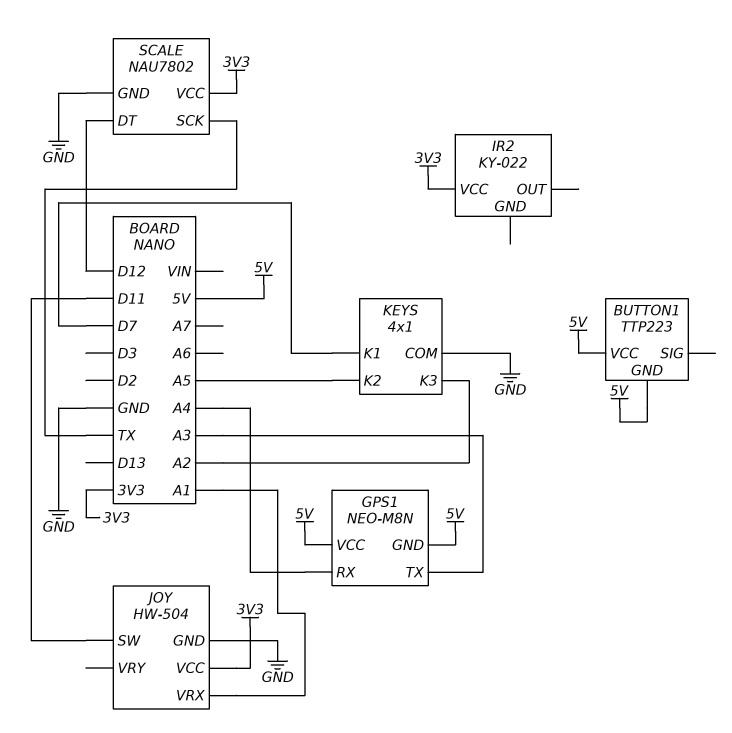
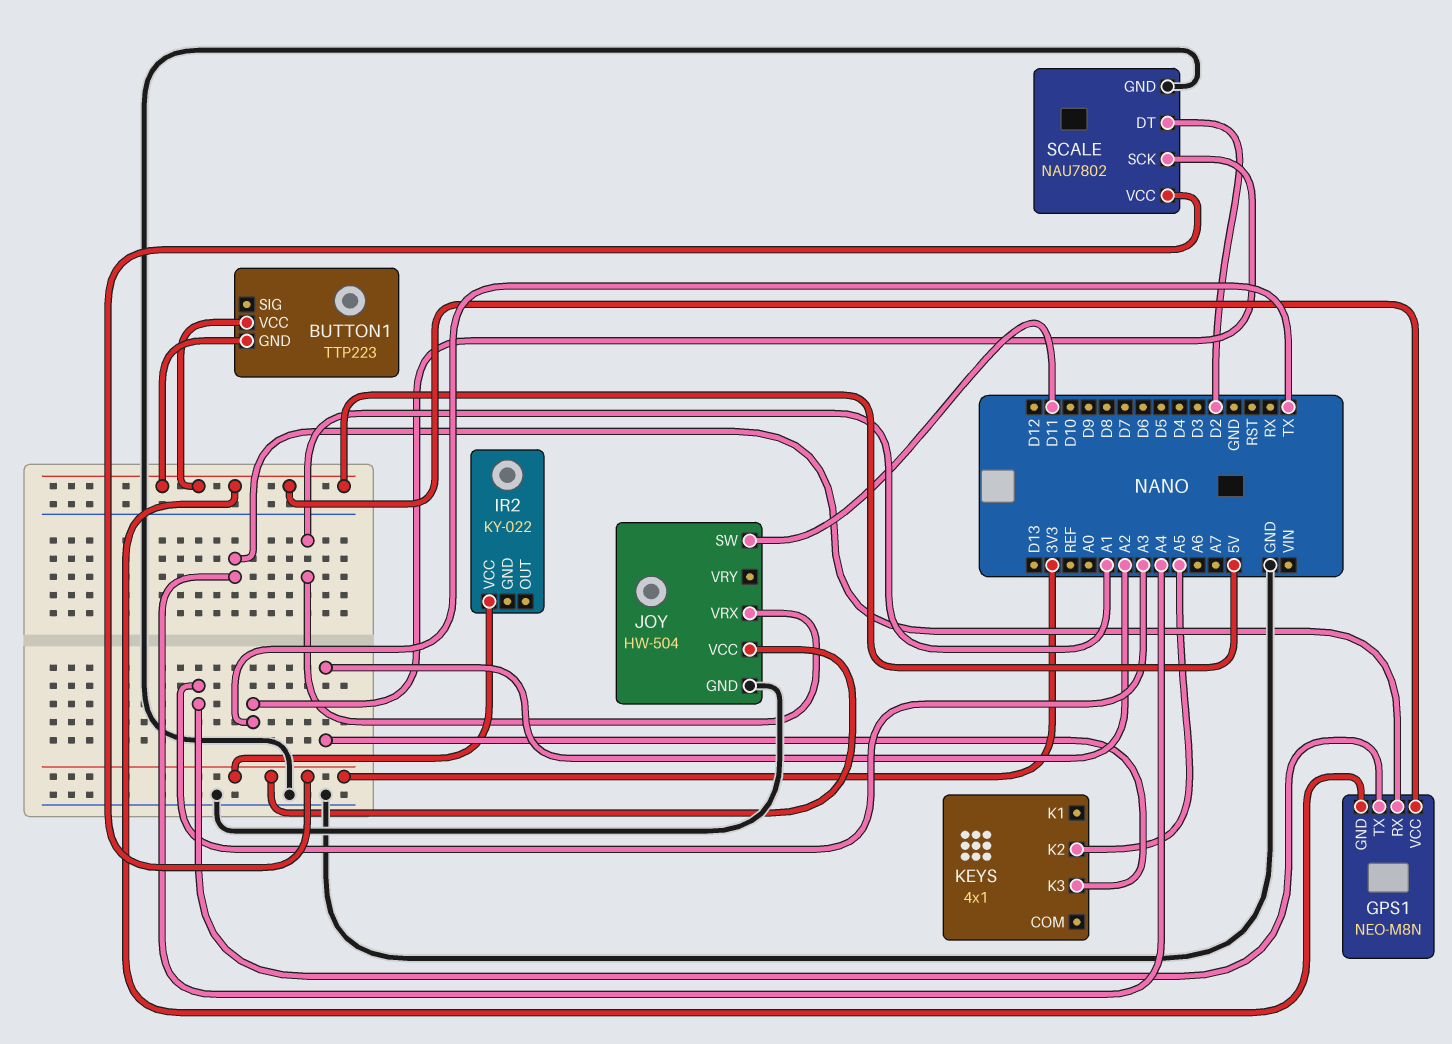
KEYS pin COM: GND -> none
KEYS pin K1: D7 -> none
SCALE pin DT: D12 -> D2

